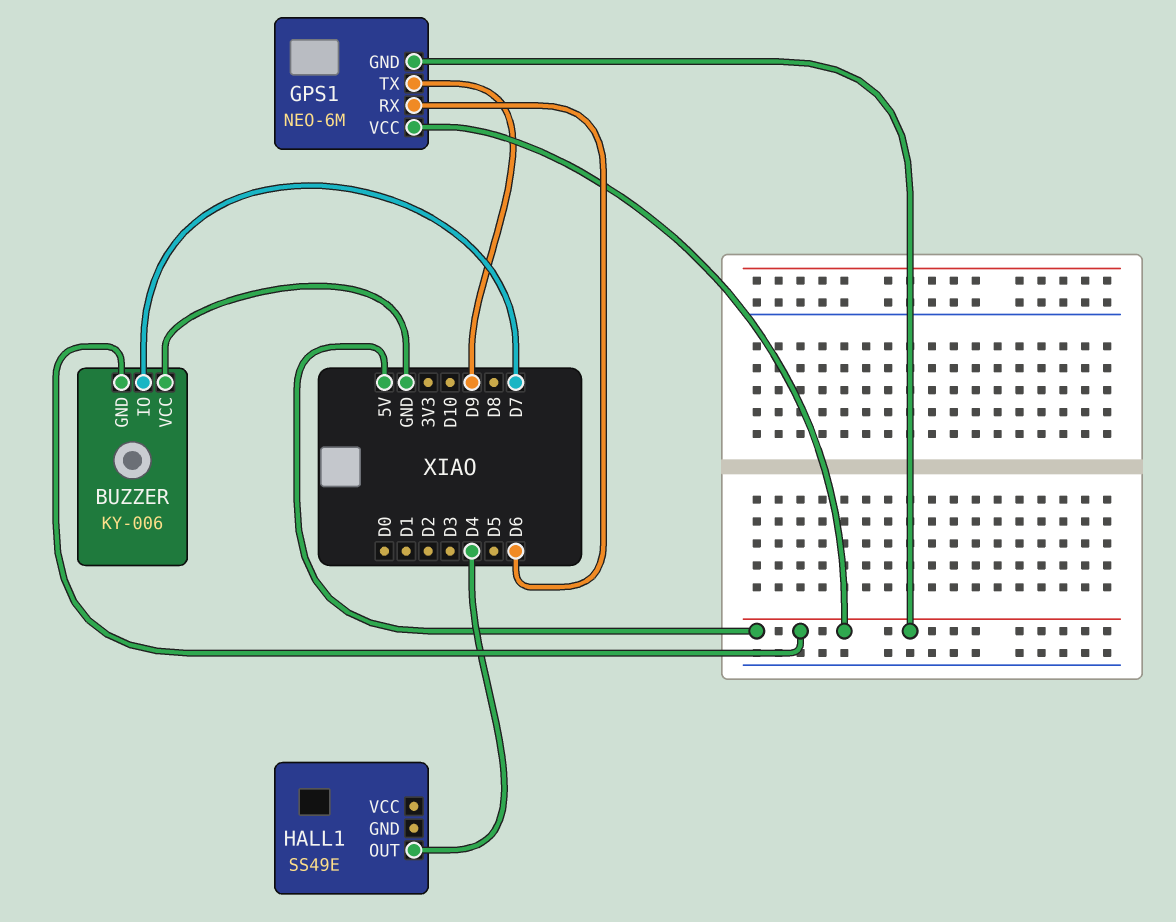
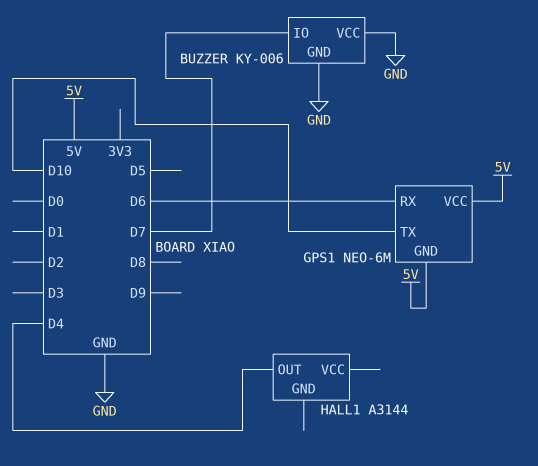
BUZZER pin GND: 5V -> GND
GPS1 pin TX: D9 -> D10
HALL1: SS49E -> A3144

